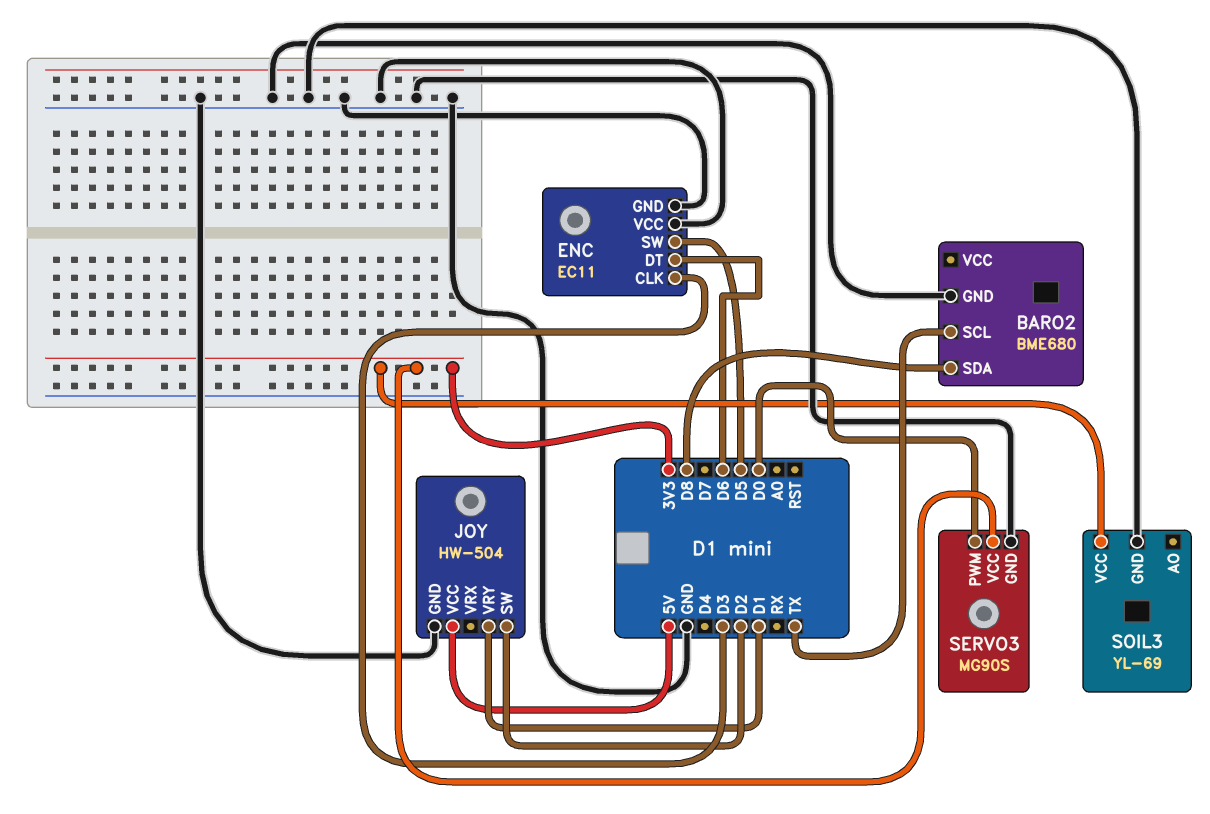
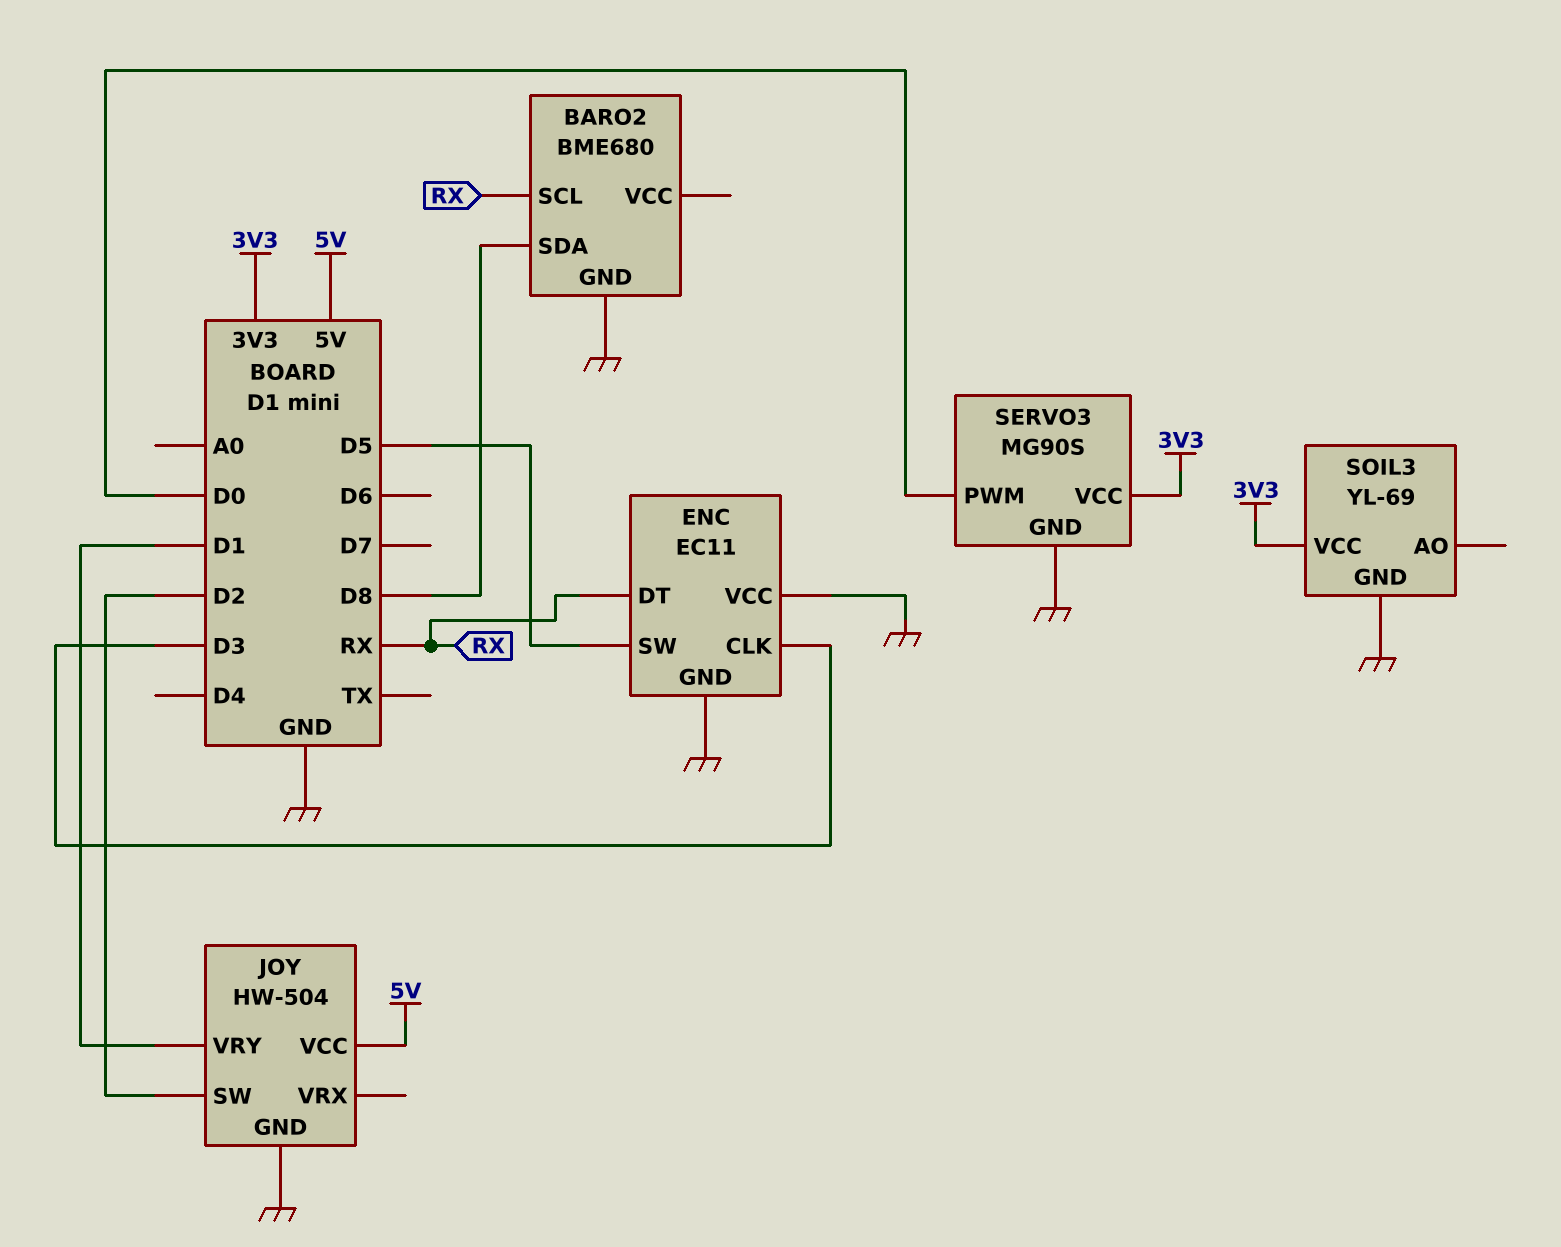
BARO2 pin SCL: TX -> RX
ENC pin DT: D6 -> RX

